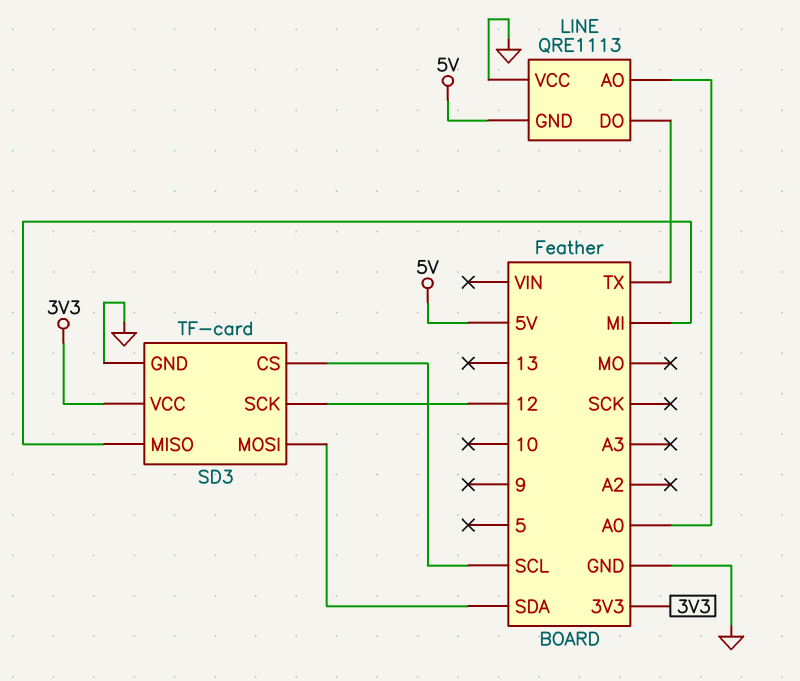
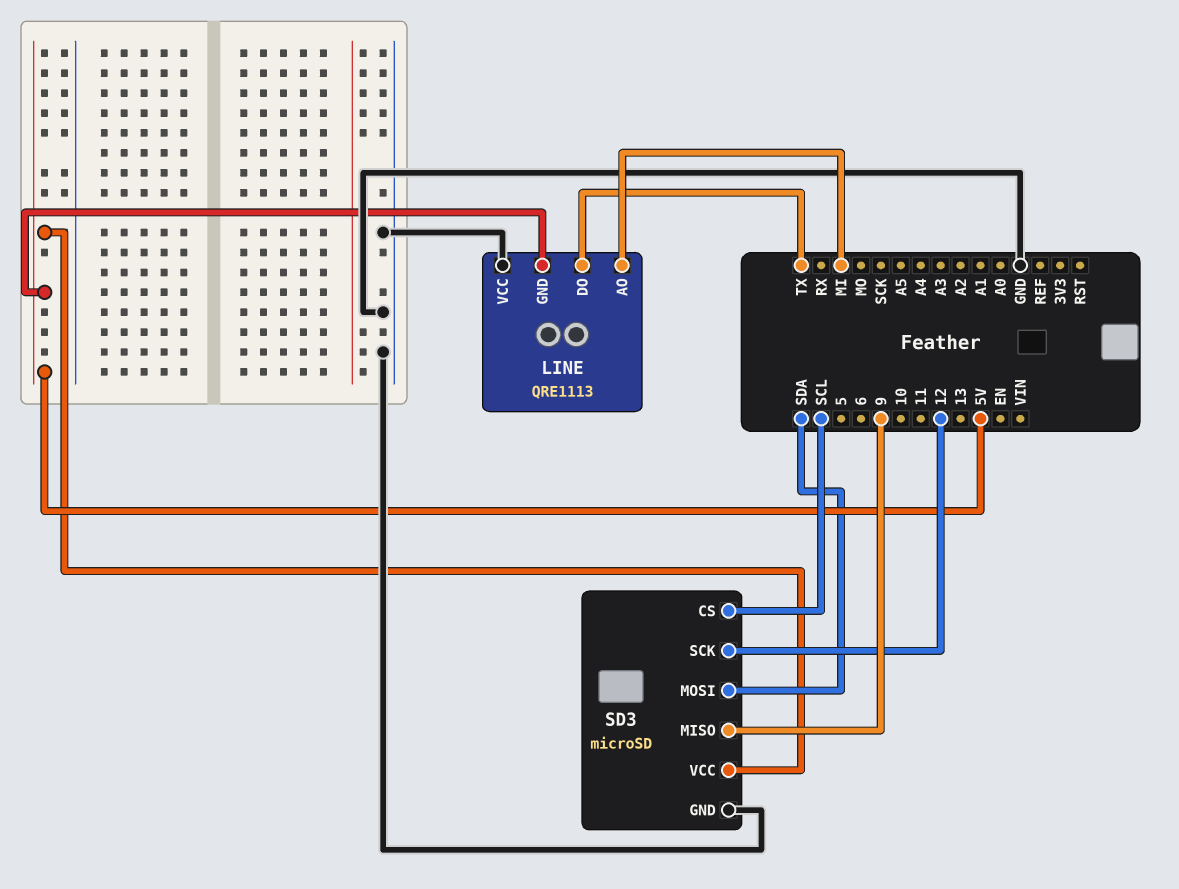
LINE pin AO: A0 -> MI
SD3: TF-card -> microSD
SD3 pin MISO: MI -> 9
SD3 pin VCC: 3V3 -> 5V

